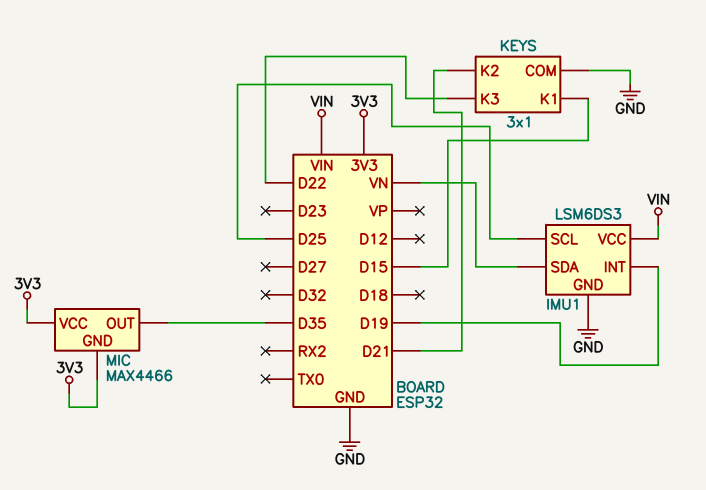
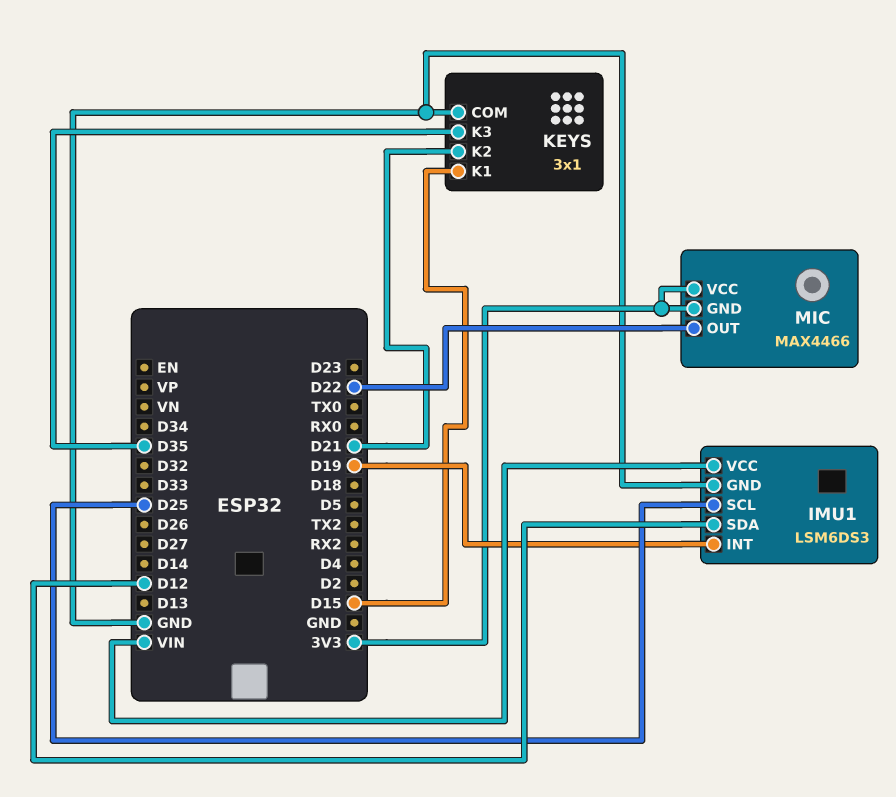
IMU1 pin SDA: VN -> D12
KEYS pin K3: D22 -> D35
MIC pin OUT: D35 -> D22

